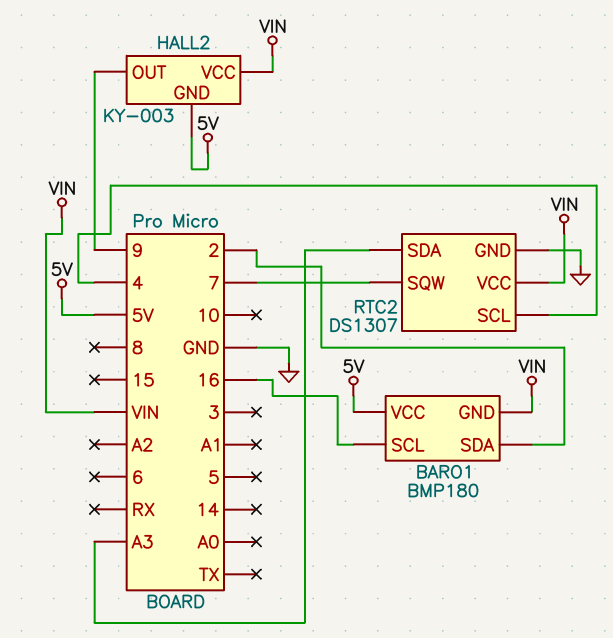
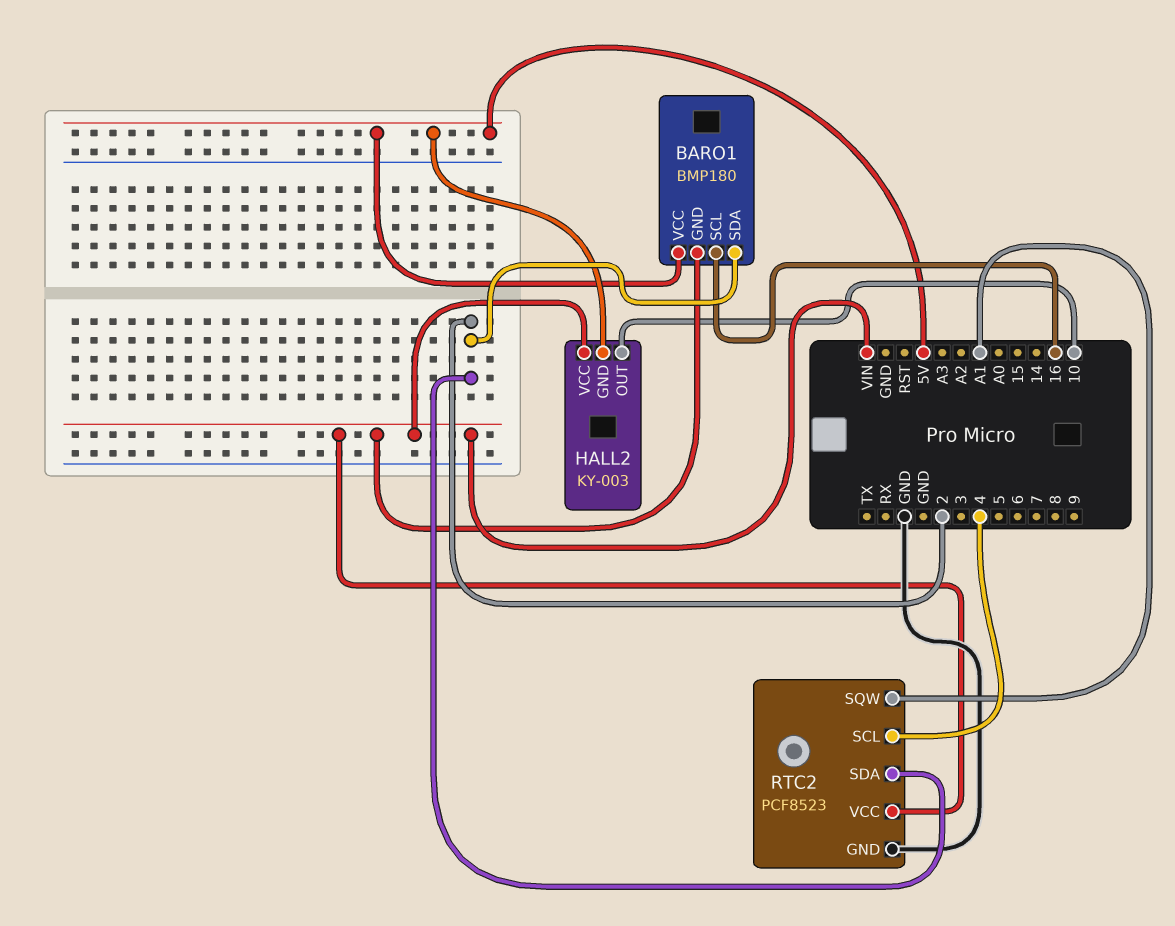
HALL2 pin OUT: 9 -> 10
RTC2: DS1307 -> PCF8523
RTC2 pin SDA: A3 -> 2
RTC2 pin SQW: 7 -> A1

